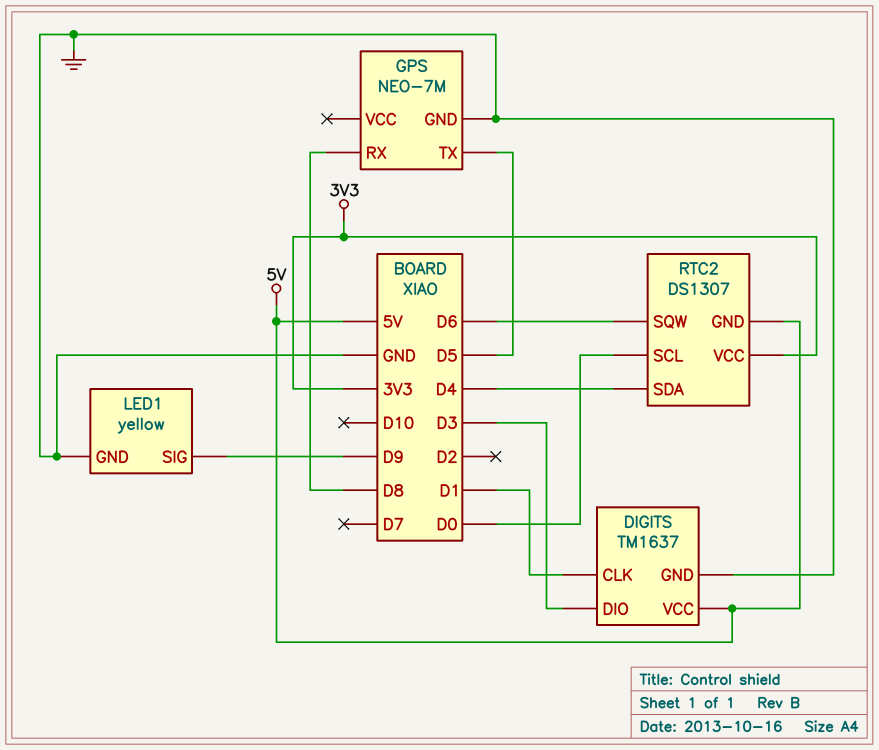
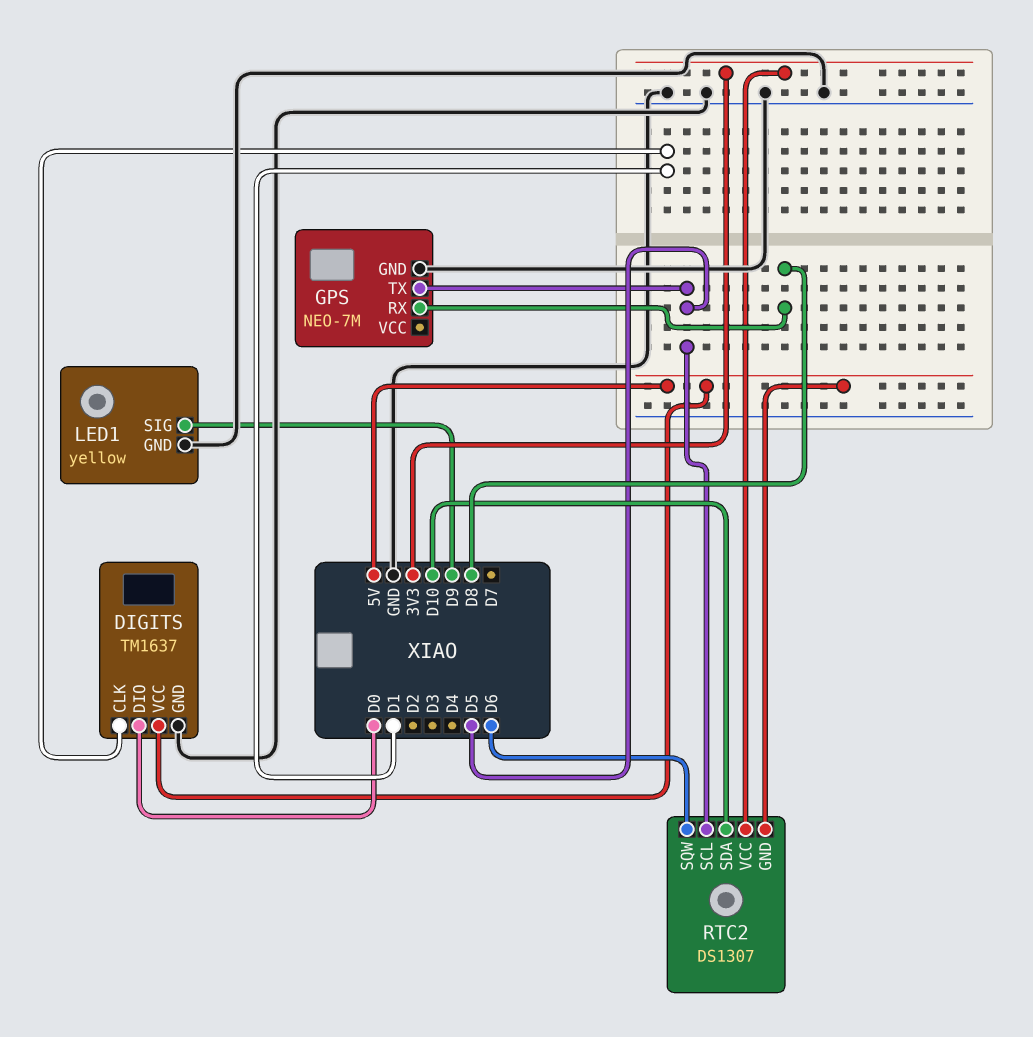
DIGITS pin DIO: D3 -> D0
RTC2 pin SCL: D0 -> D5
RTC2 pin SDA: D4 -> D10

